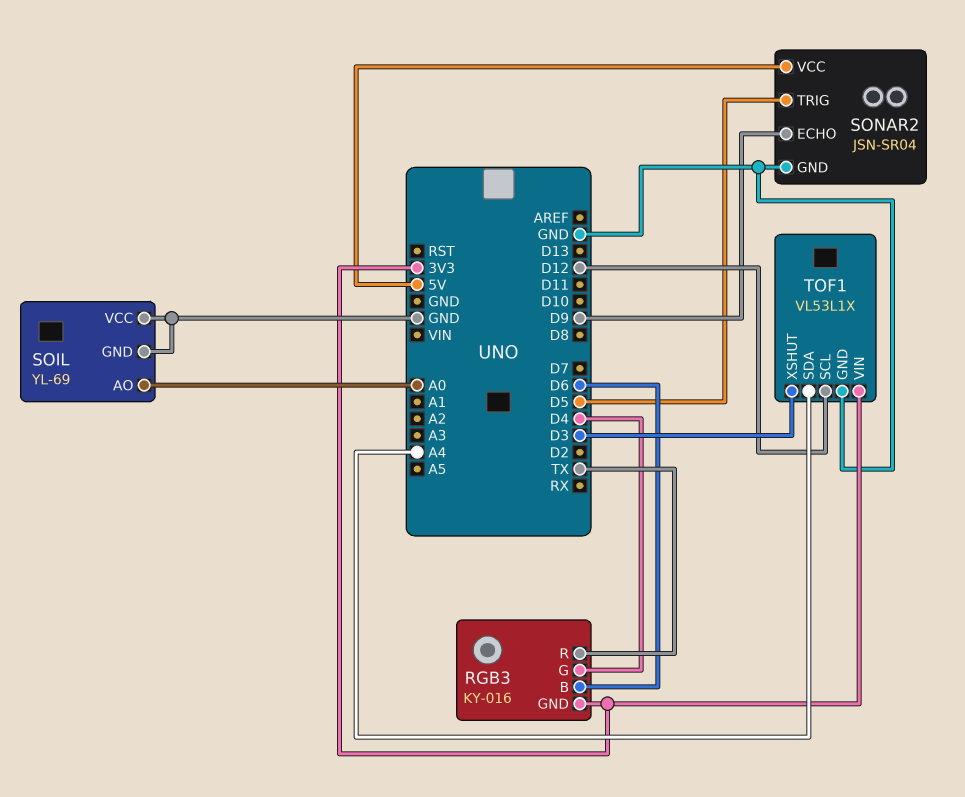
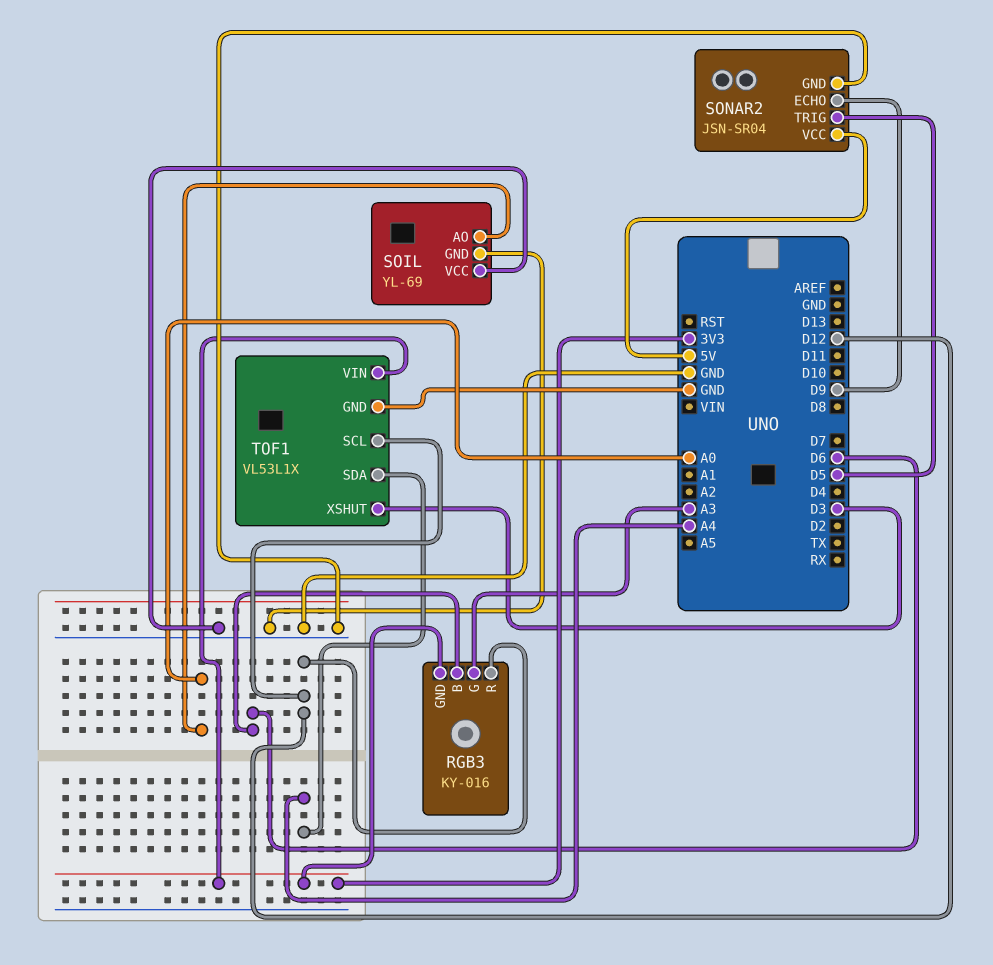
RGB3 pin G: D4 -> A3
RGB3 pin R: TX -> D12

